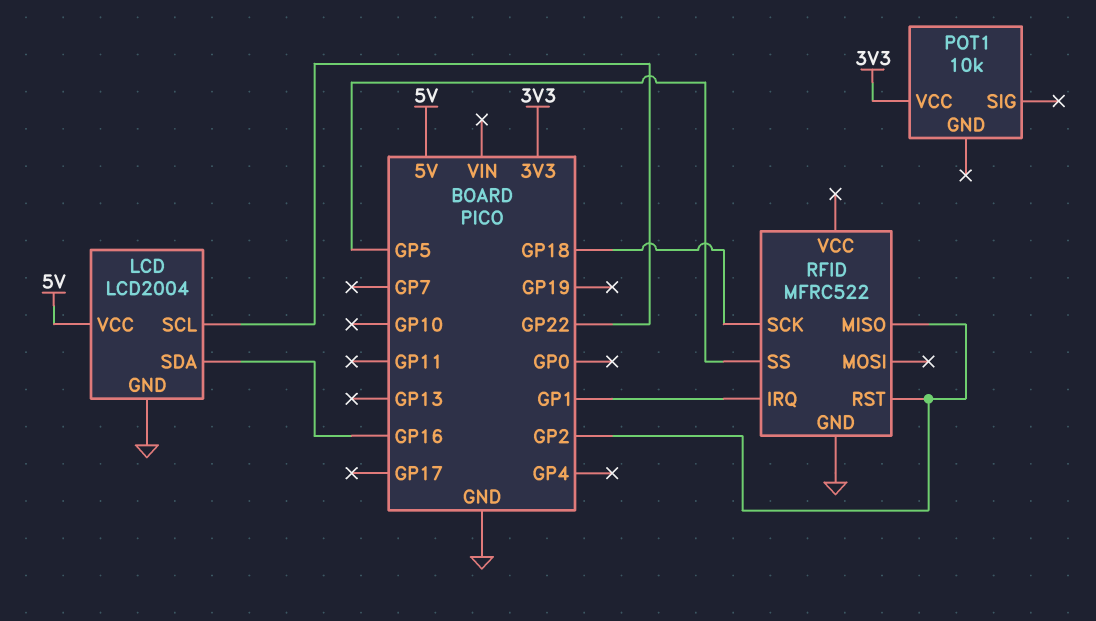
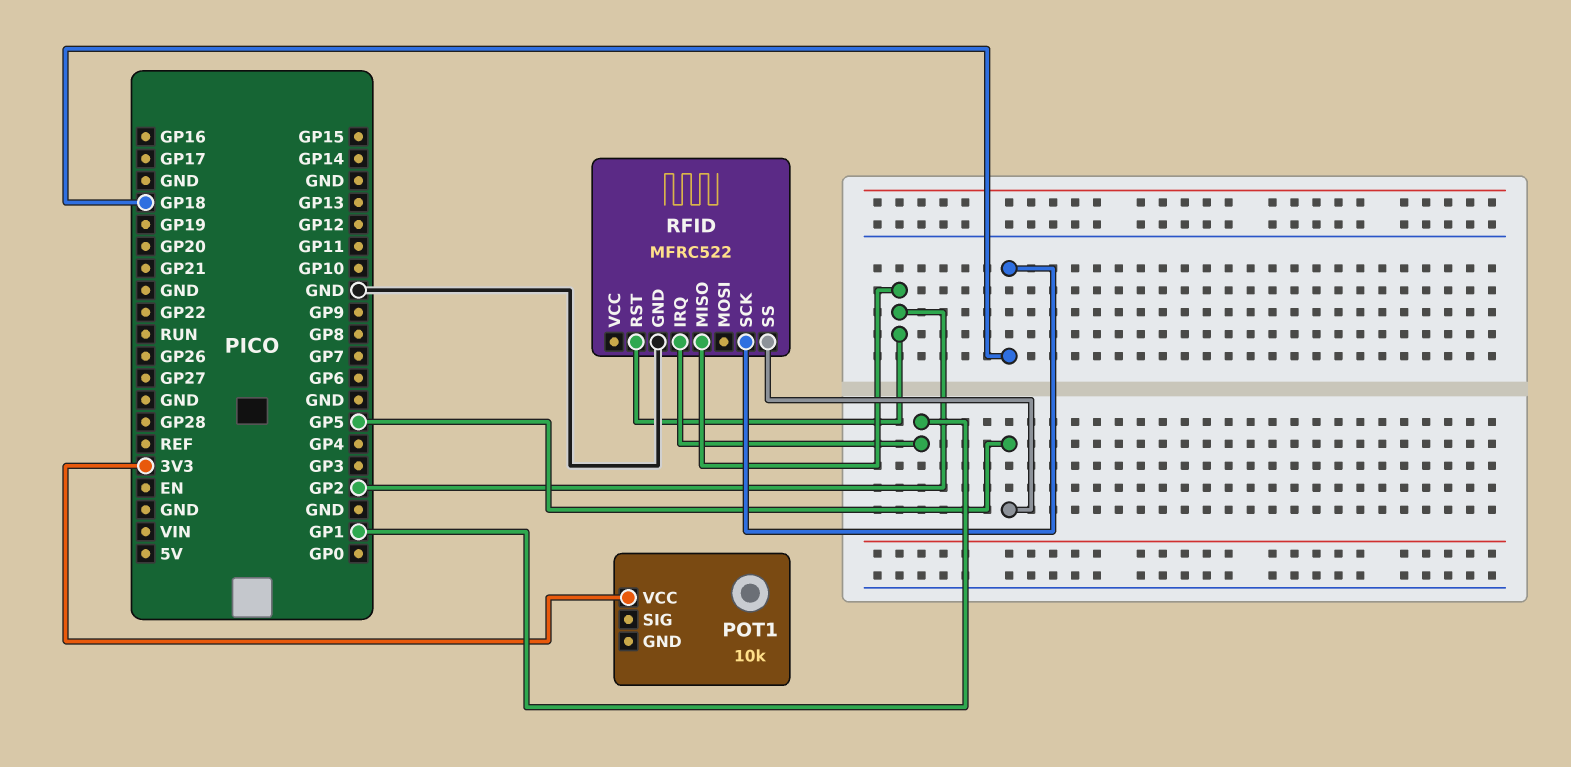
LCD: LCD2004 -> none
LCD pin GND: GND -> none
LCD pin SCL: GP22 -> none
LCD pin SDA: GP16 -> none
LCD pin VCC: 5V -> none

